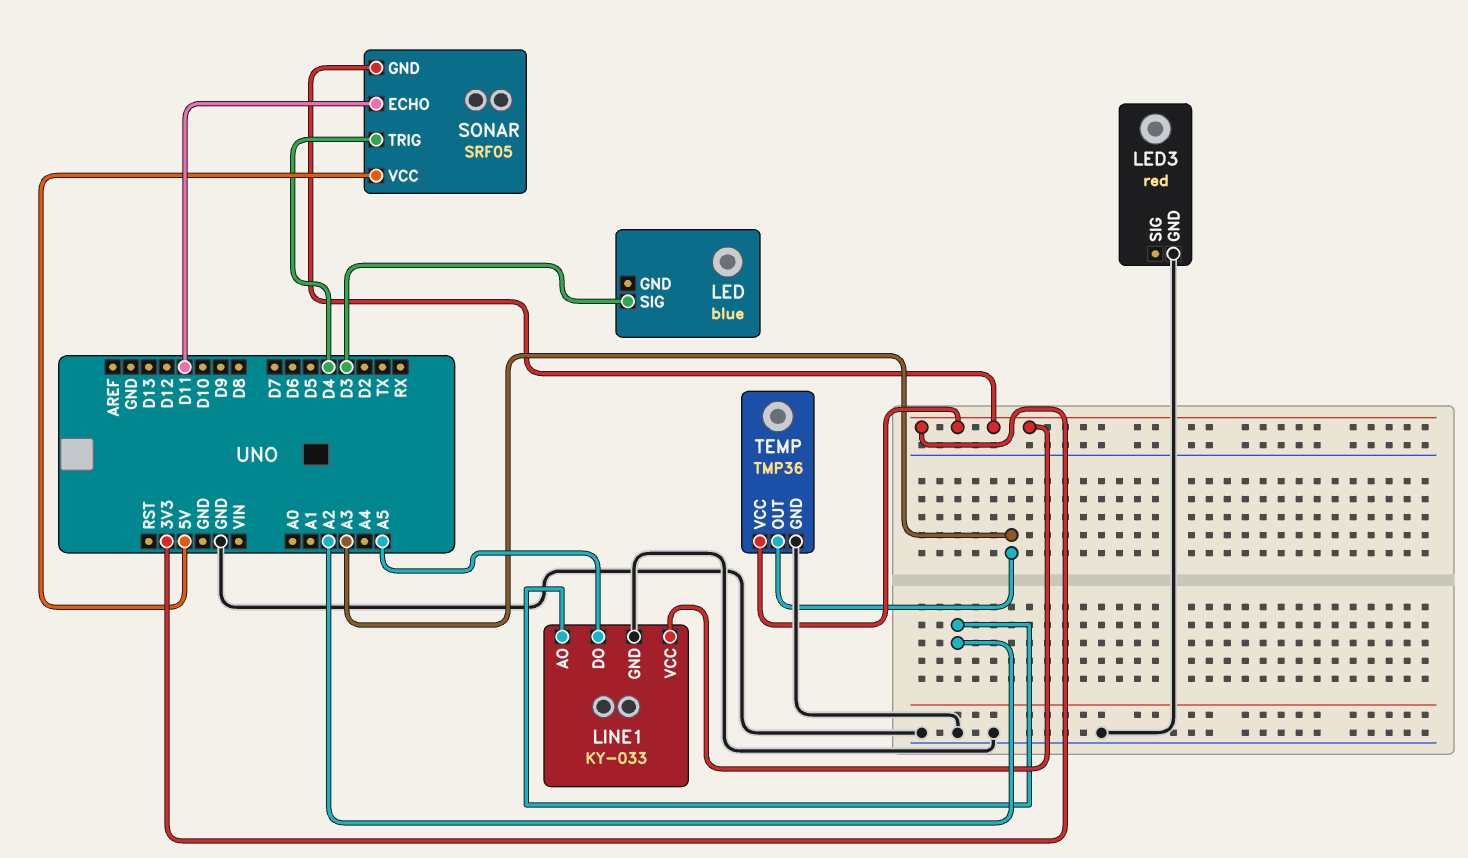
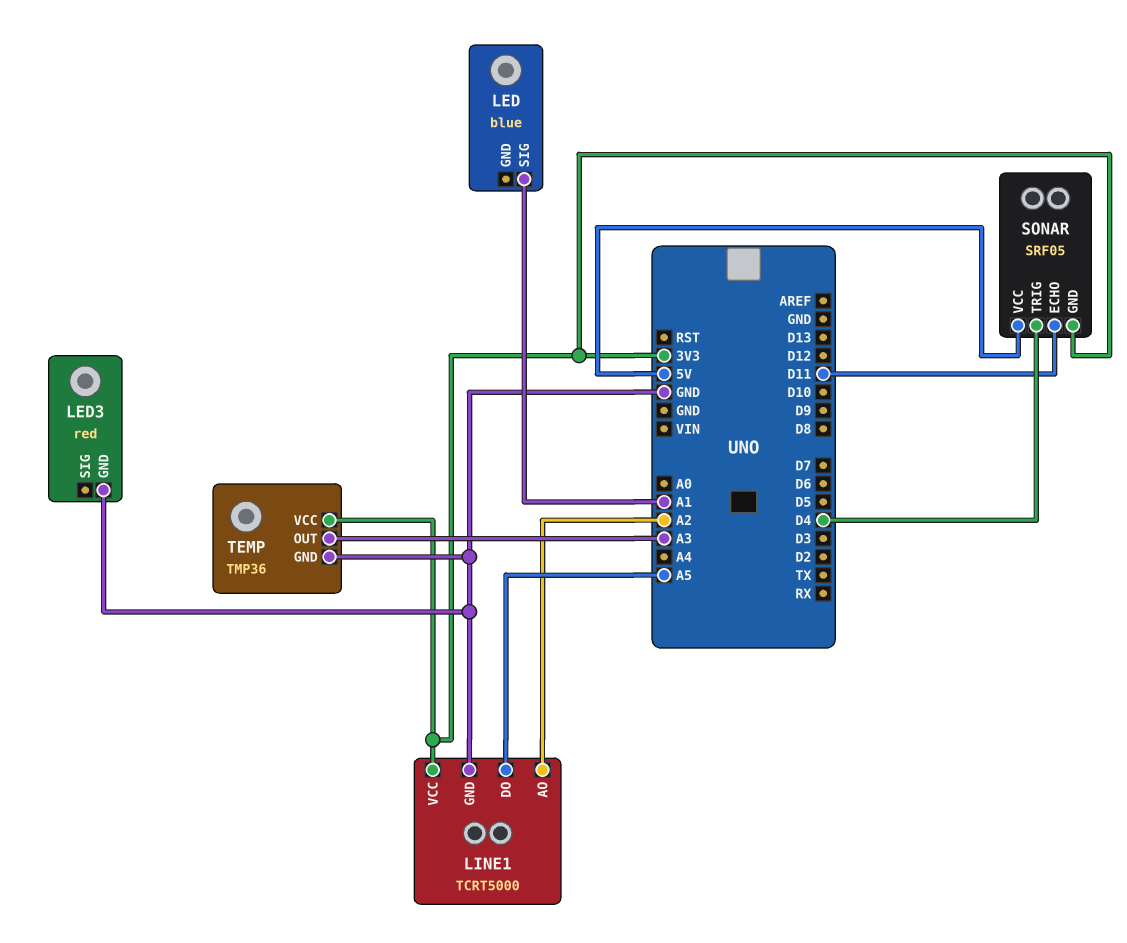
LED pin SIG: D3 -> A1
LINE1: KY-033 -> TCRT5000

